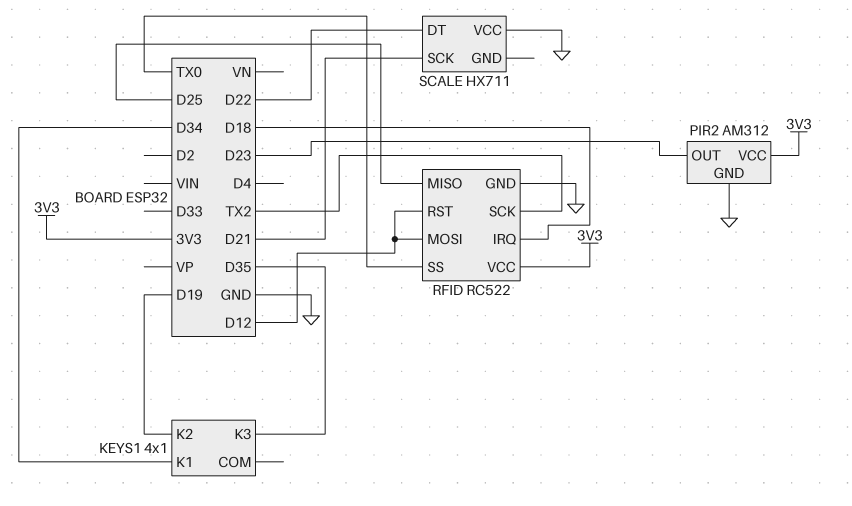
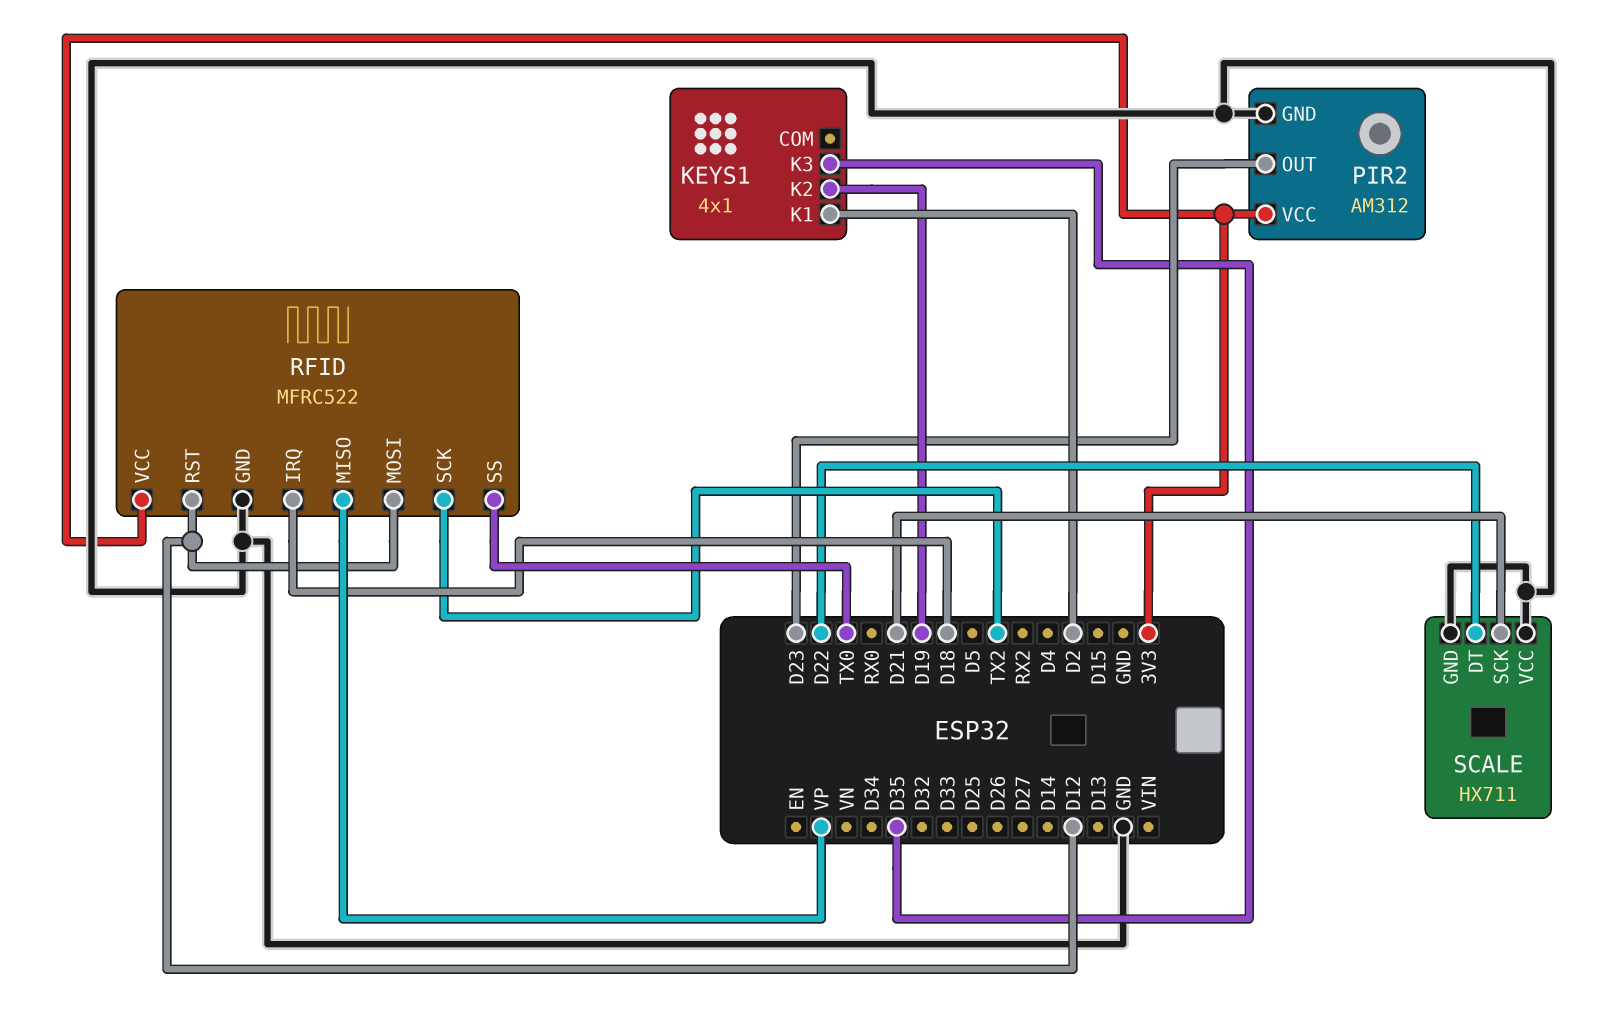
KEYS1 pin K1: D34 -> D2
RFID: RC522 -> MFRC522
RFID pin MISO: D25 -> VP
SCALE pin GND: none -> GND

